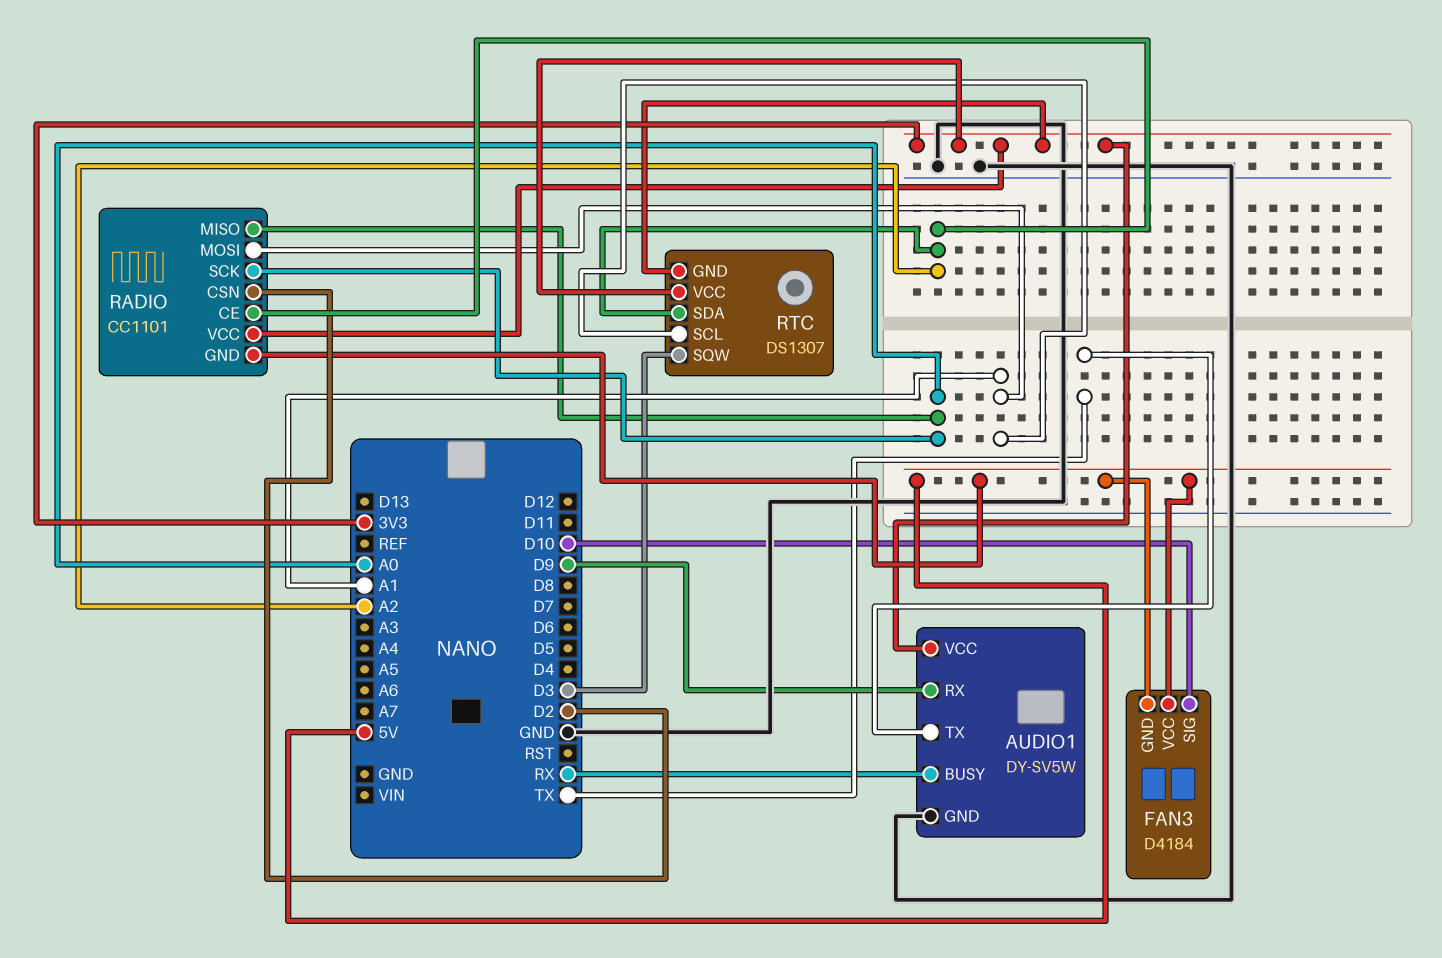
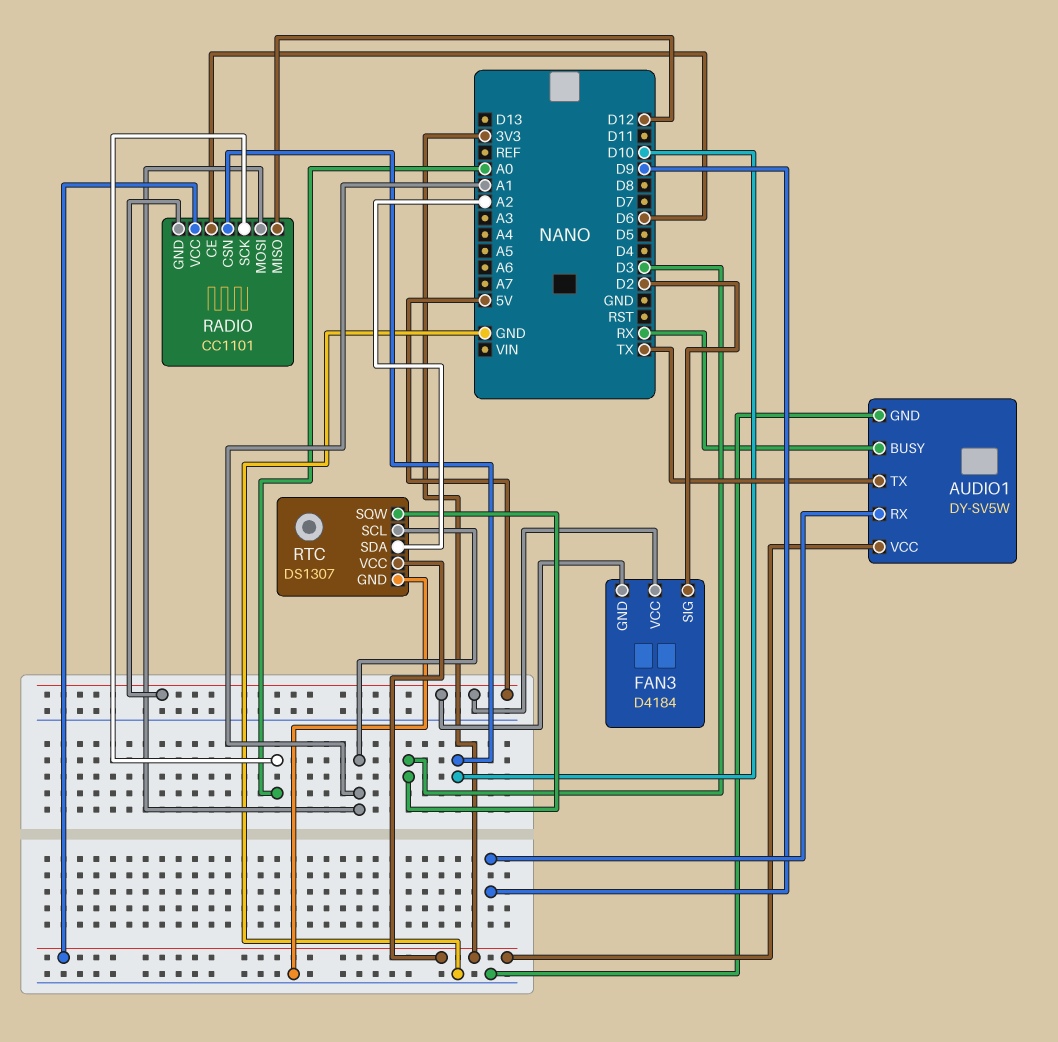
FAN3 pin SIG: D10 -> D2
RADIO pin CE: A2 -> D6
RADIO pin CSN: D2 -> D10
RADIO pin MISO: A0 -> D12
RTC pin GND: 3V3 -> GND

